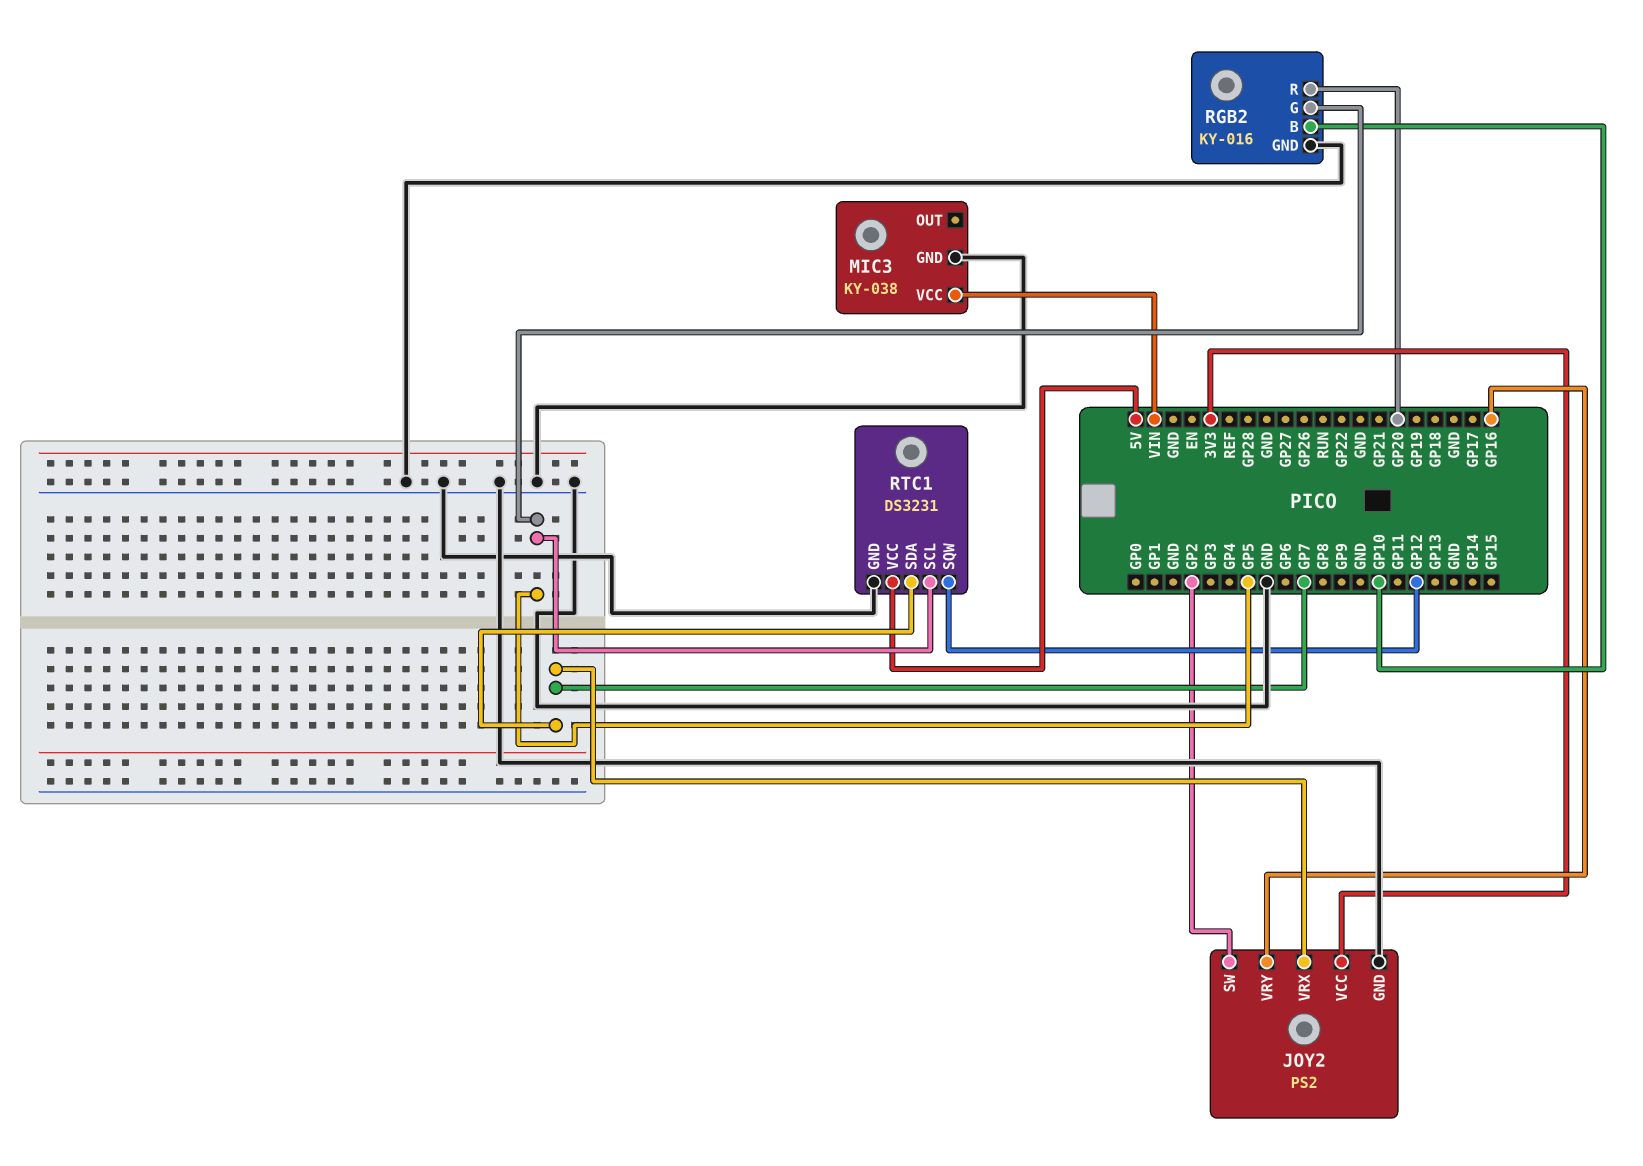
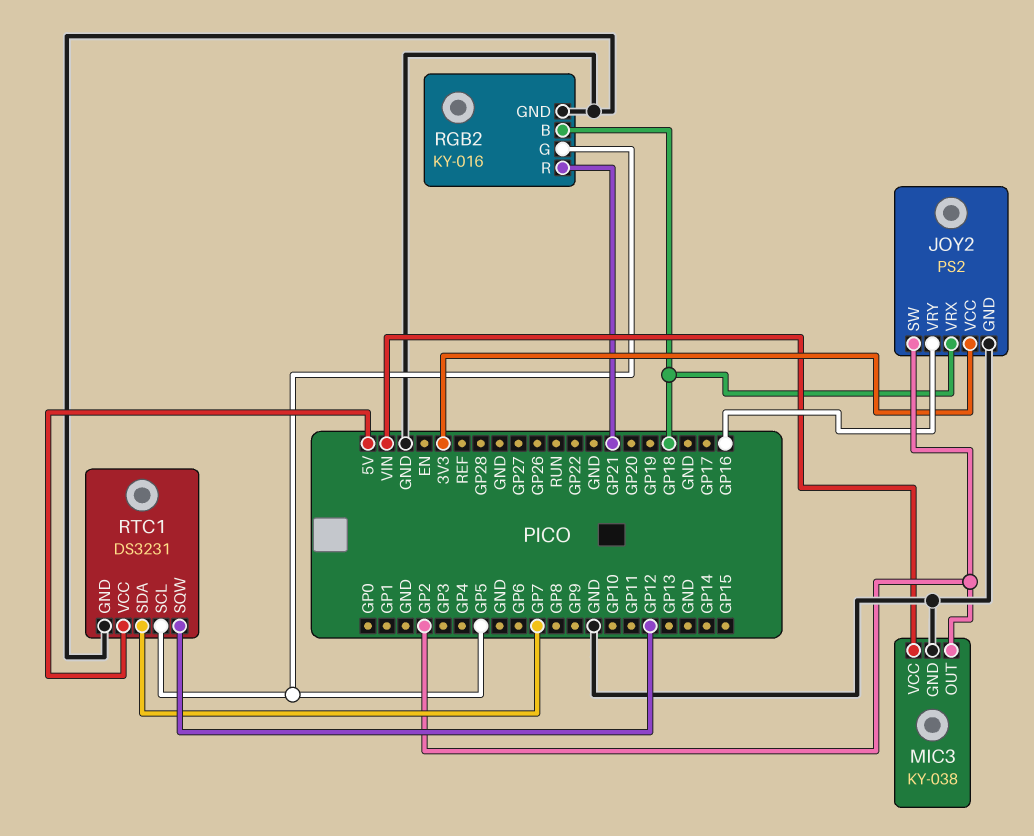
JOY2 pin VRX: GP7 -> GP18
MIC3 pin OUT: none -> GP2
RGB2 pin B: GP10 -> GP18
RGB2 pin R: GP20 -> GP21

